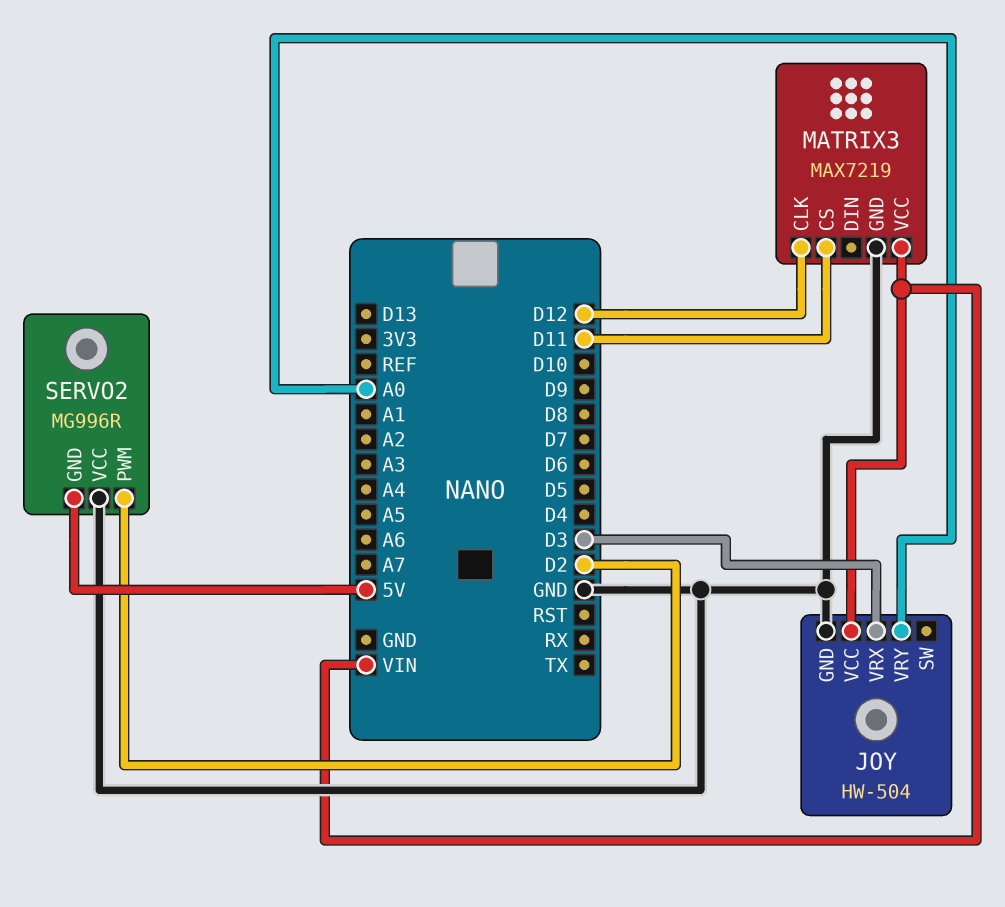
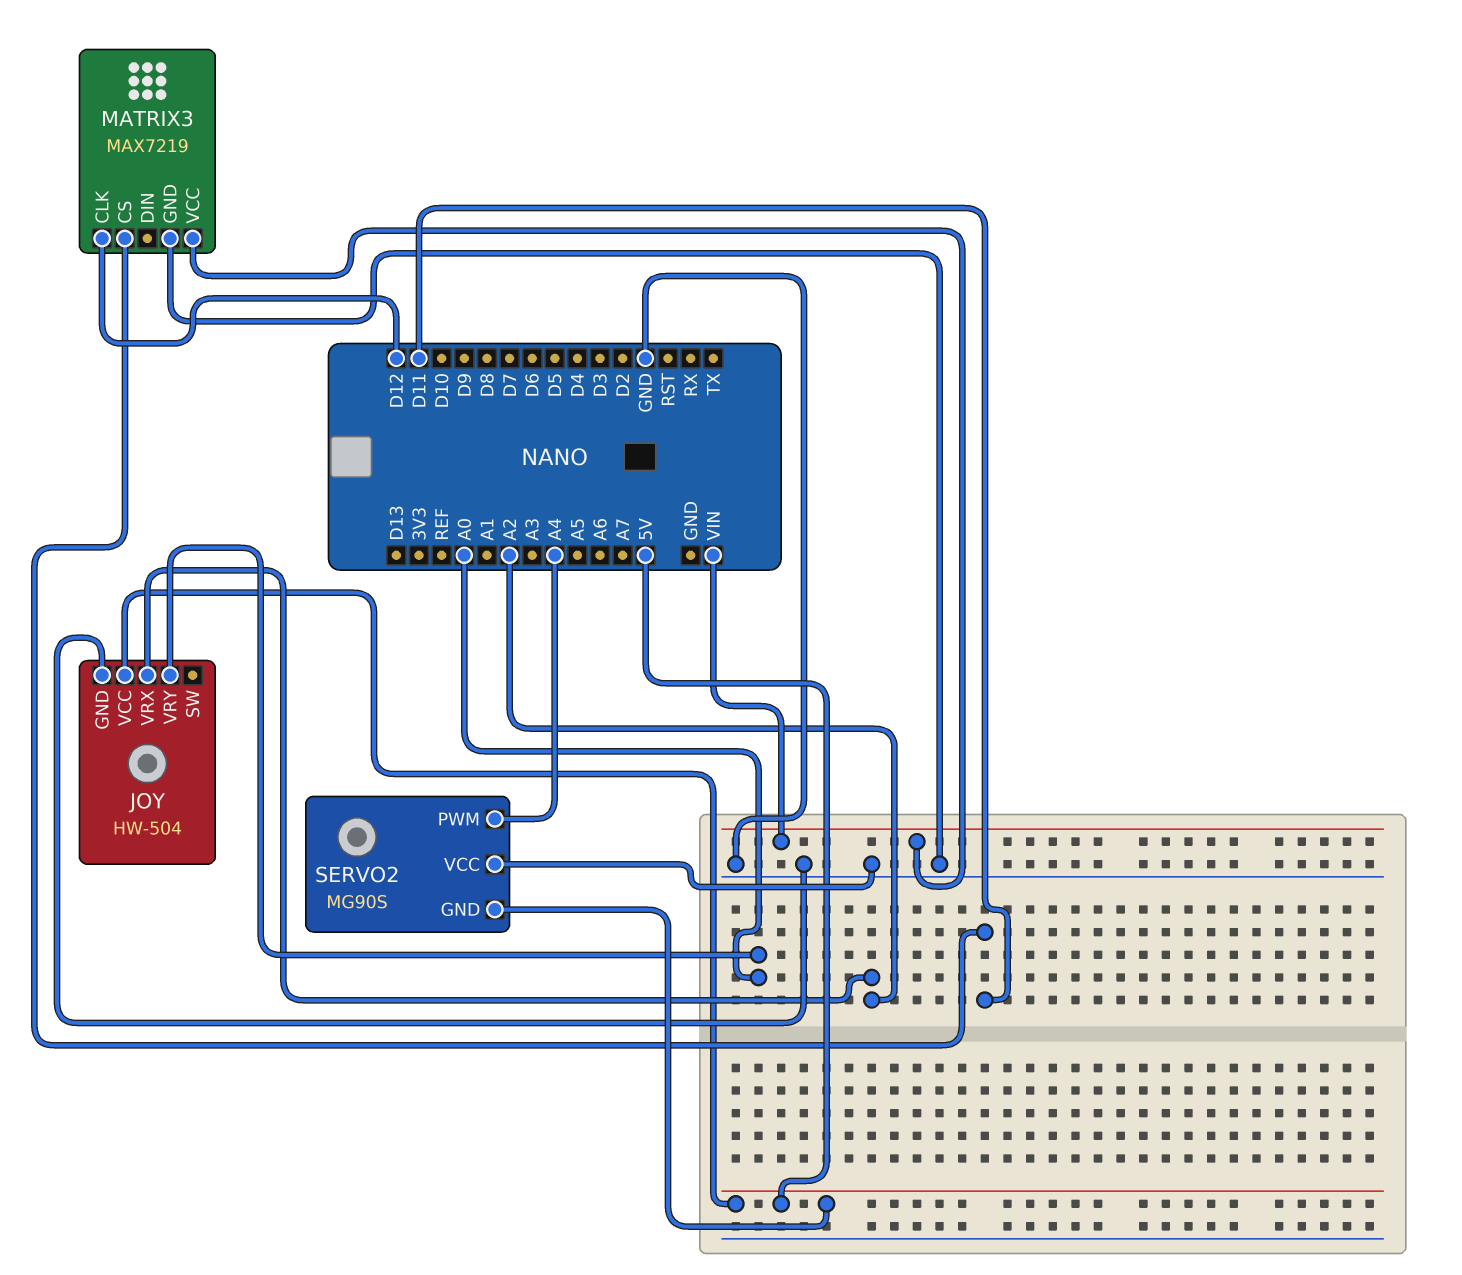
JOY pin VCC: VIN -> 5V
JOY pin VRX: D3 -> A2
SERVO2: MG996R -> MG90S
SERVO2 pin PWM: D2 -> A4

